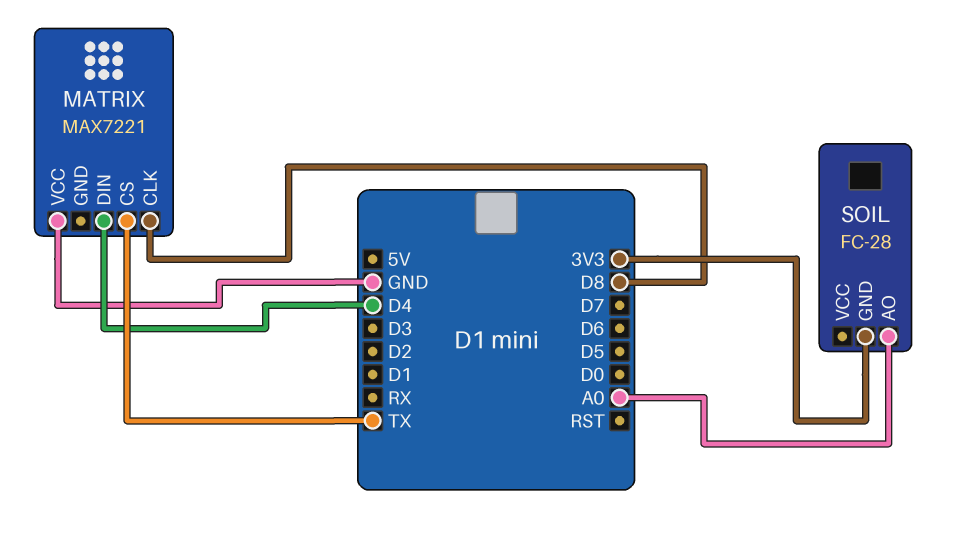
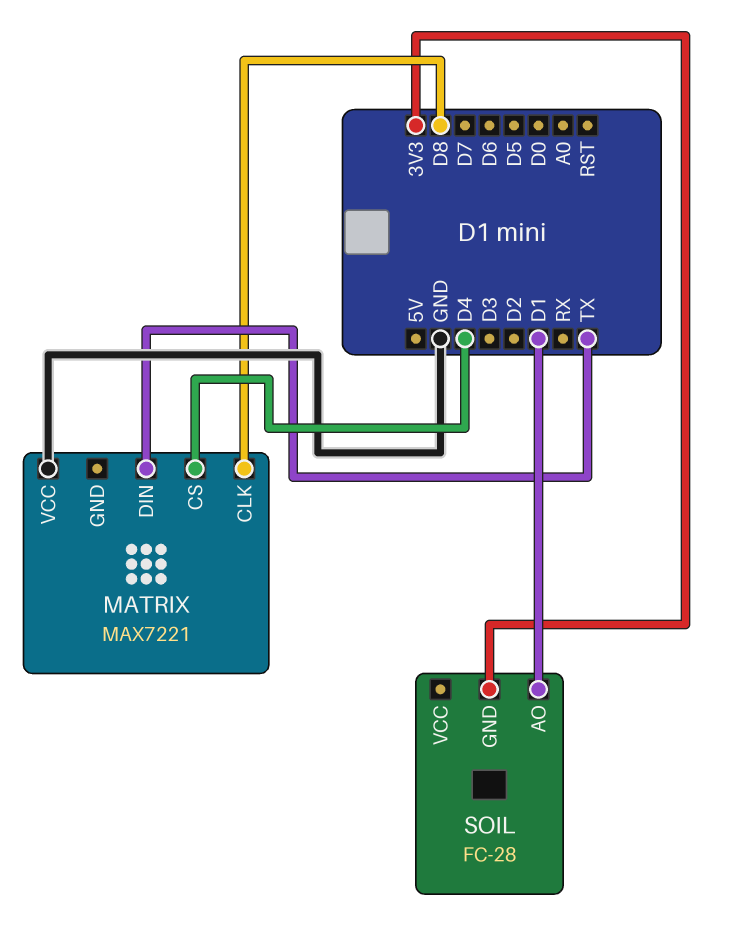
MATRIX pin CS: TX -> D4
MATRIX pin DIN: D4 -> TX
SOIL pin AO: A0 -> D1

